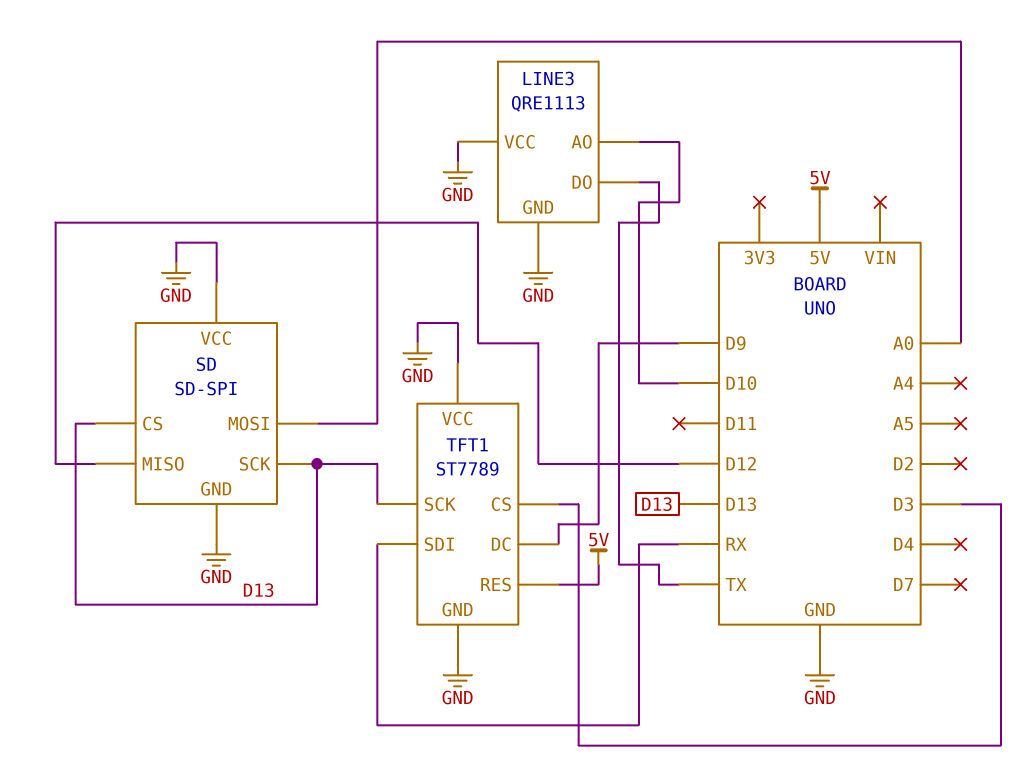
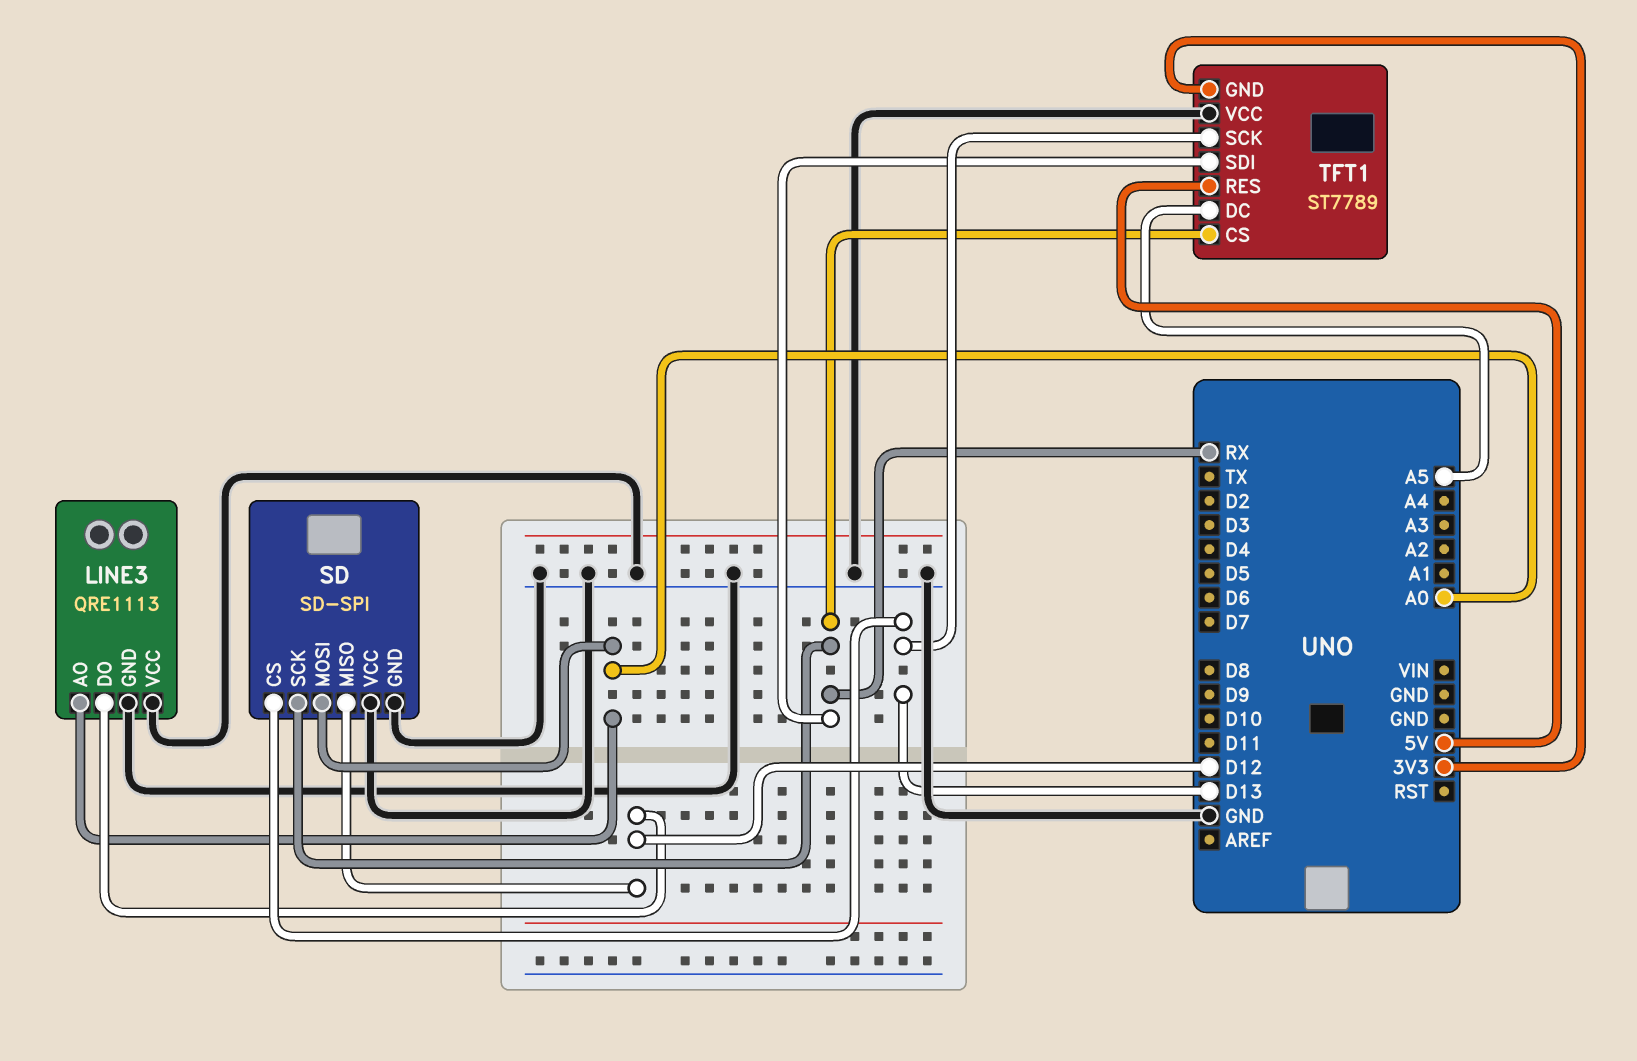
LINE3 pin AO: D10 -> A0
LINE3 pin DO: TX -> D12
SD pin SCK: D13 -> RX
TFT1 pin CS: D3 -> RX
TFT1 pin DC: D9 -> A5
TFT1 pin GND: GND -> 3V3

